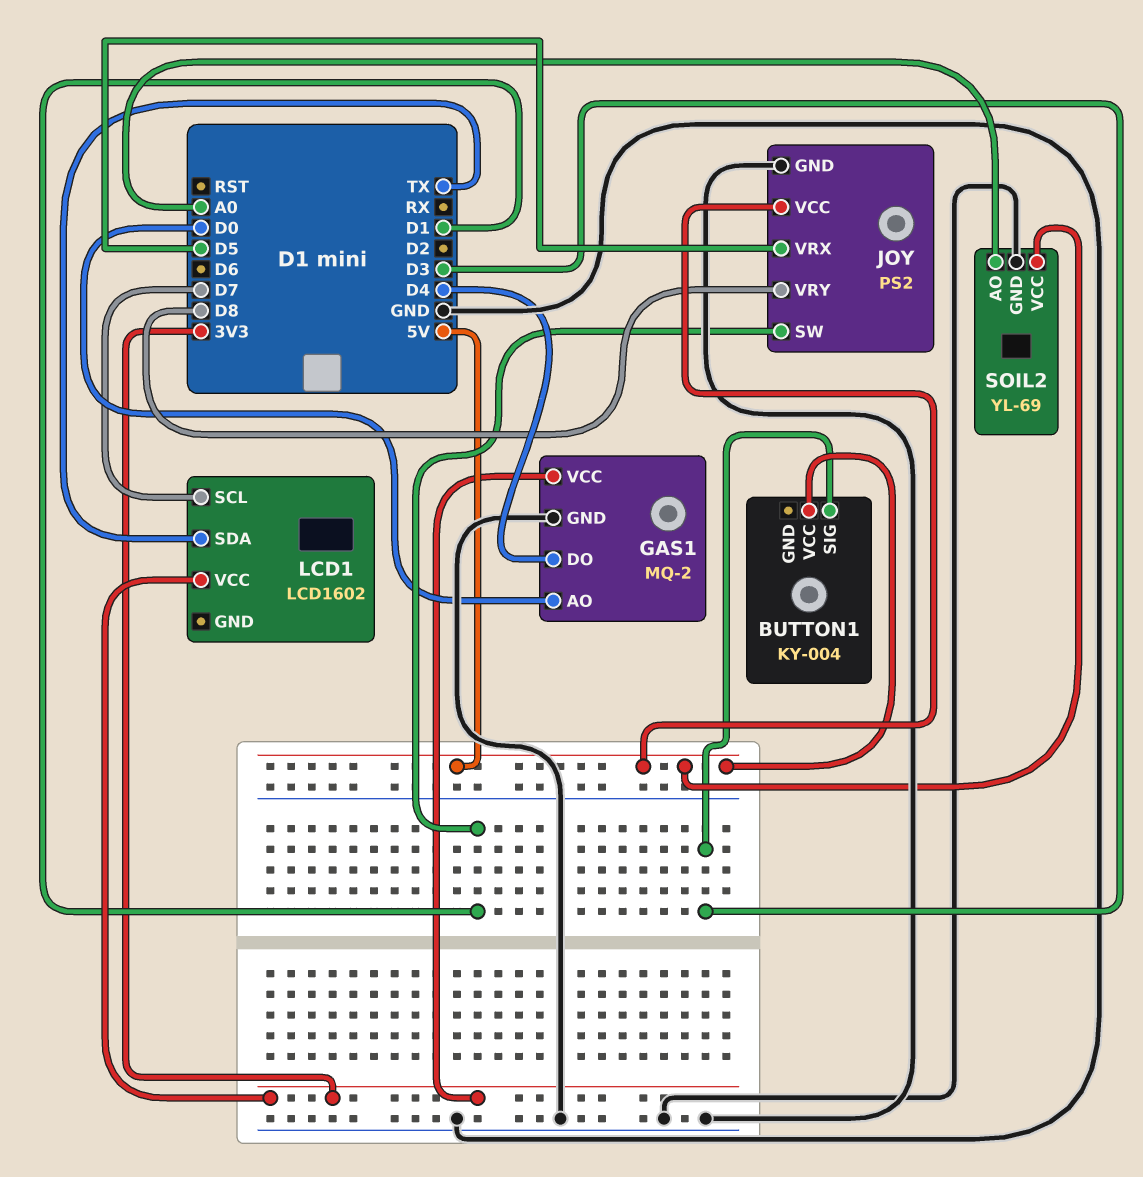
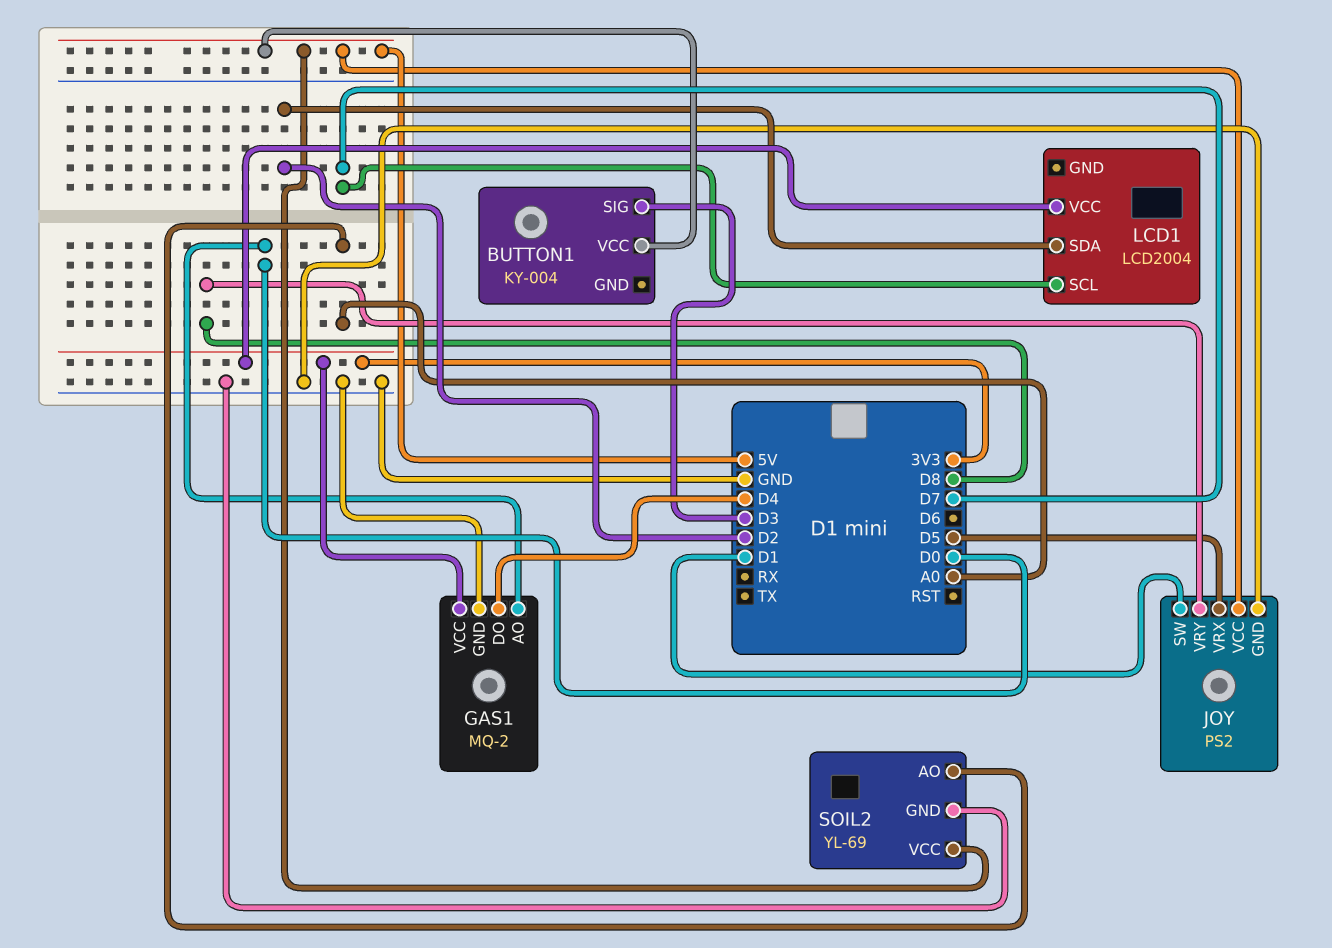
LCD1: LCD1602 -> LCD2004
LCD1 pin SDA: TX -> D2

